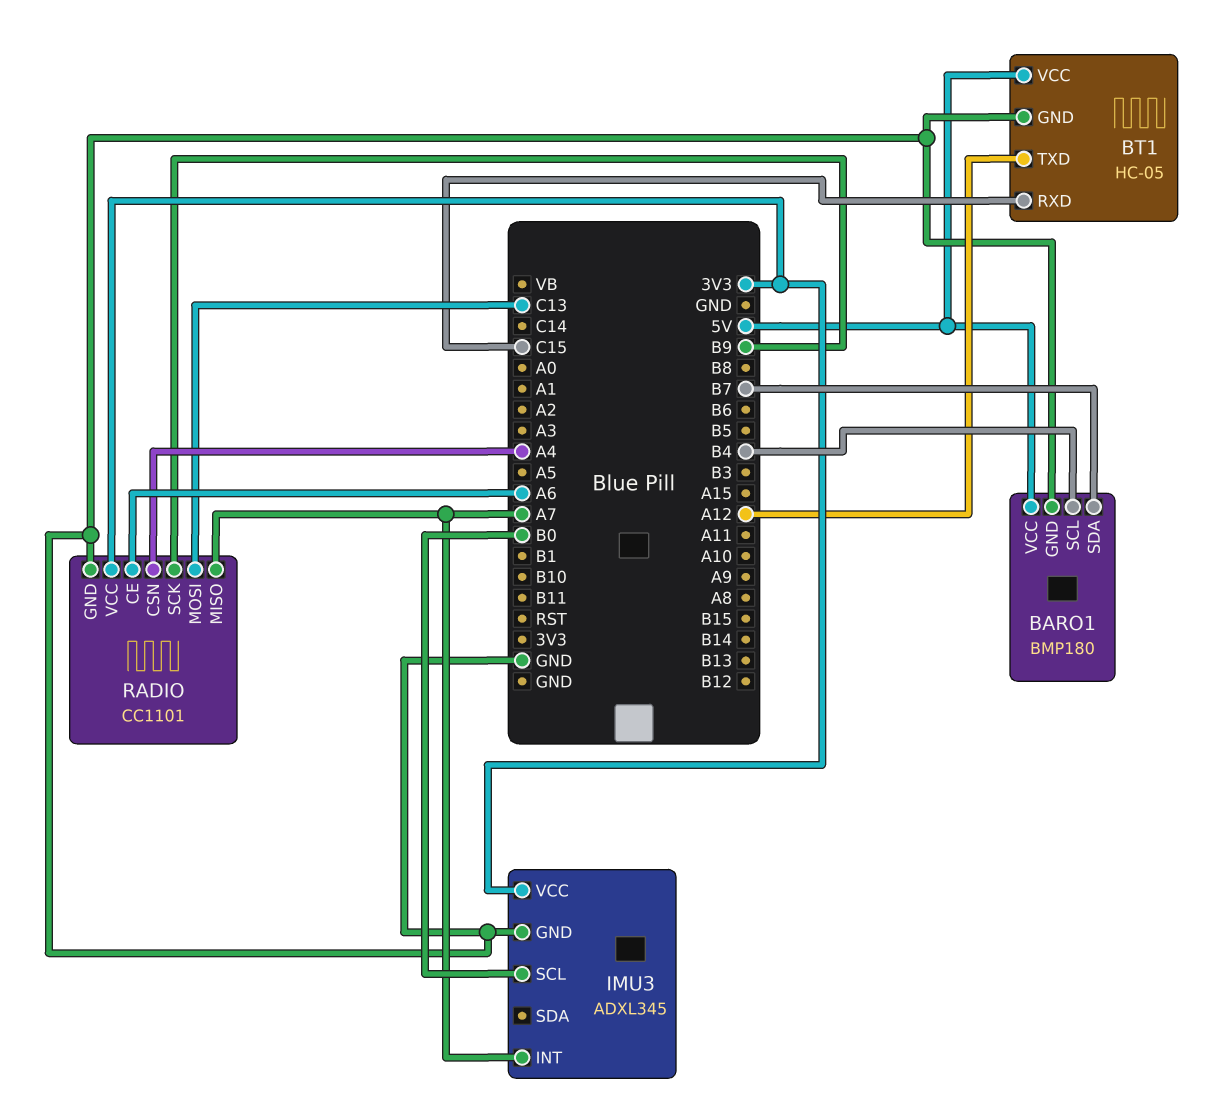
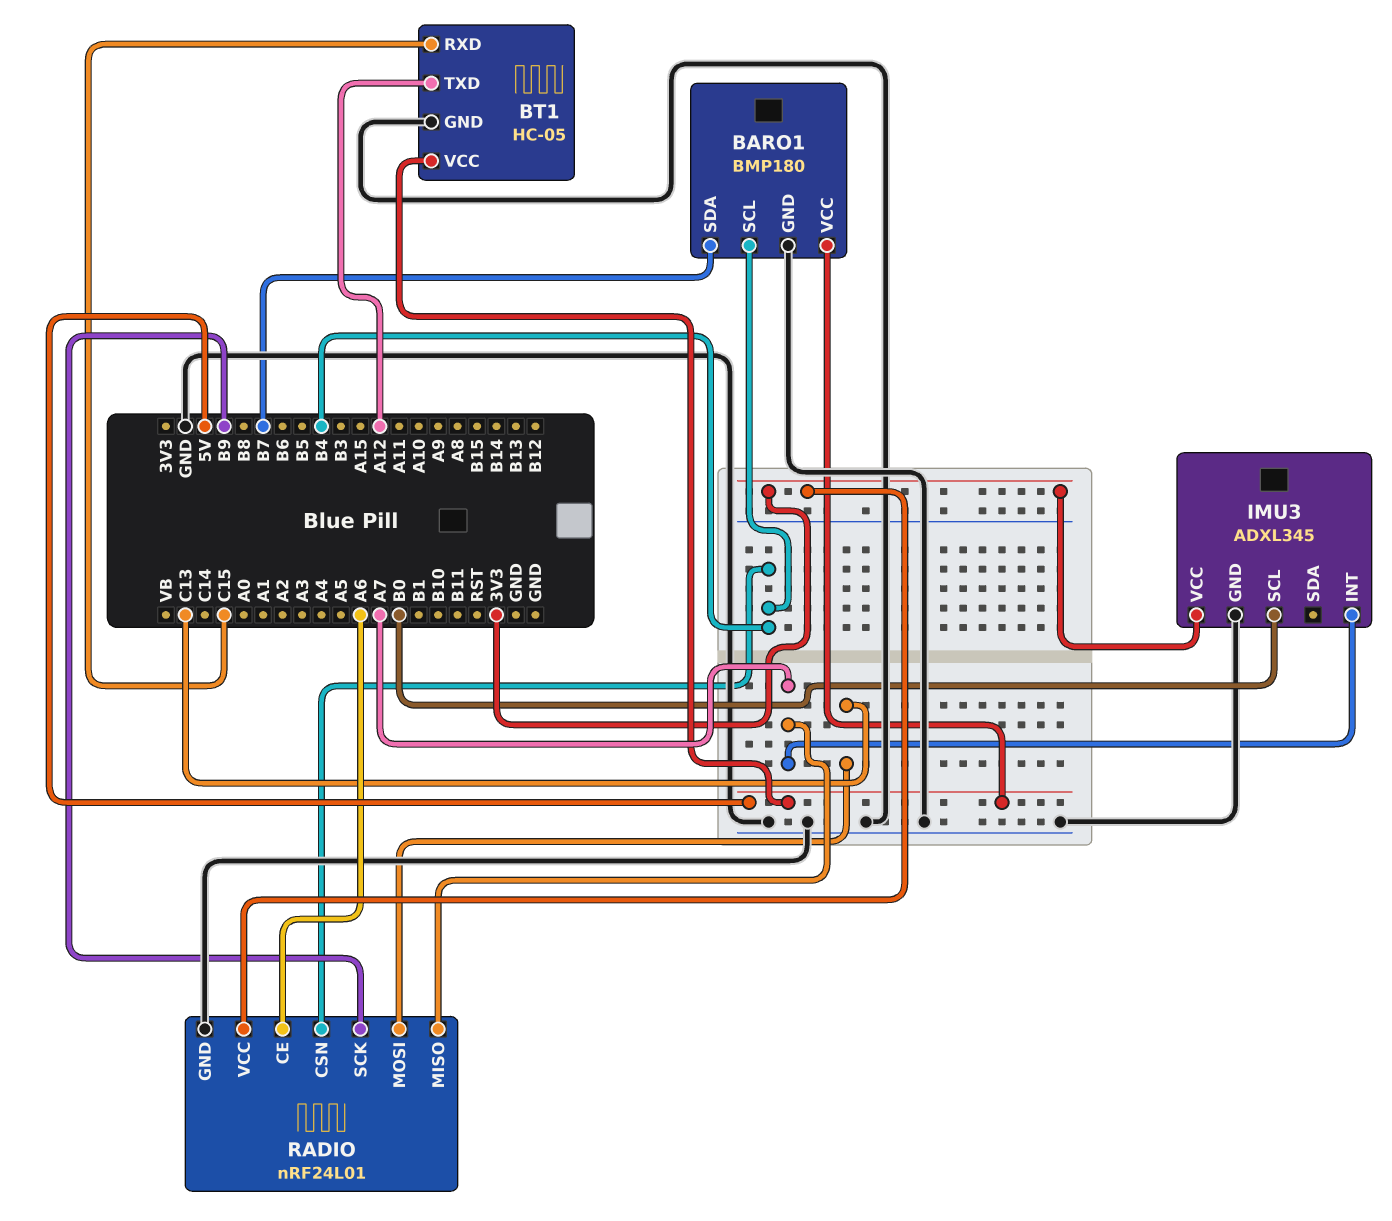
RADIO: CC1101 -> nRF24L01
RADIO pin CSN: A4 -> B4

